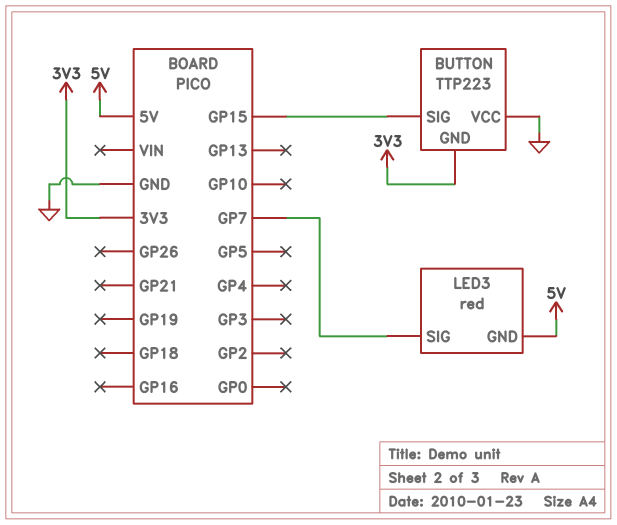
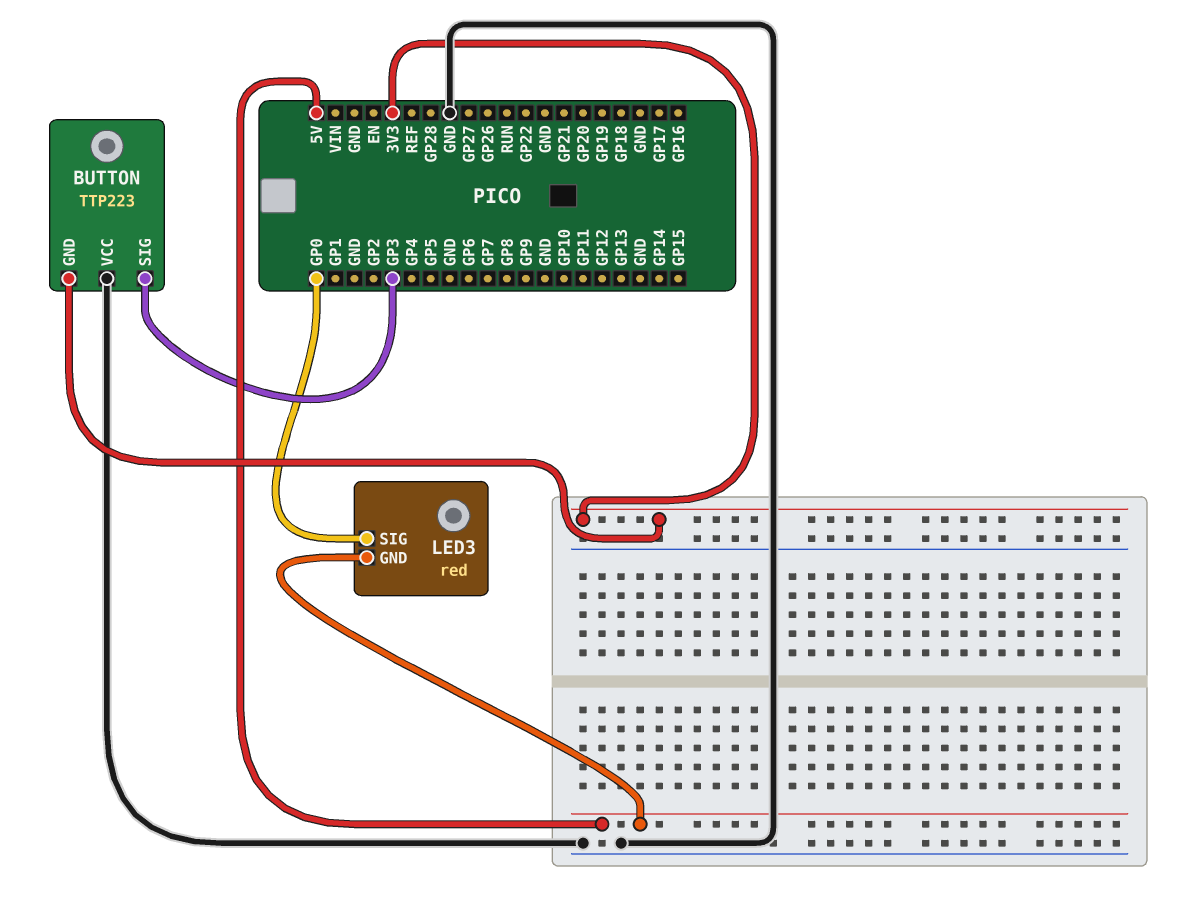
BUTTON pin SIG: GP15 -> GP3
LED3 pin SIG: GP7 -> GP0

